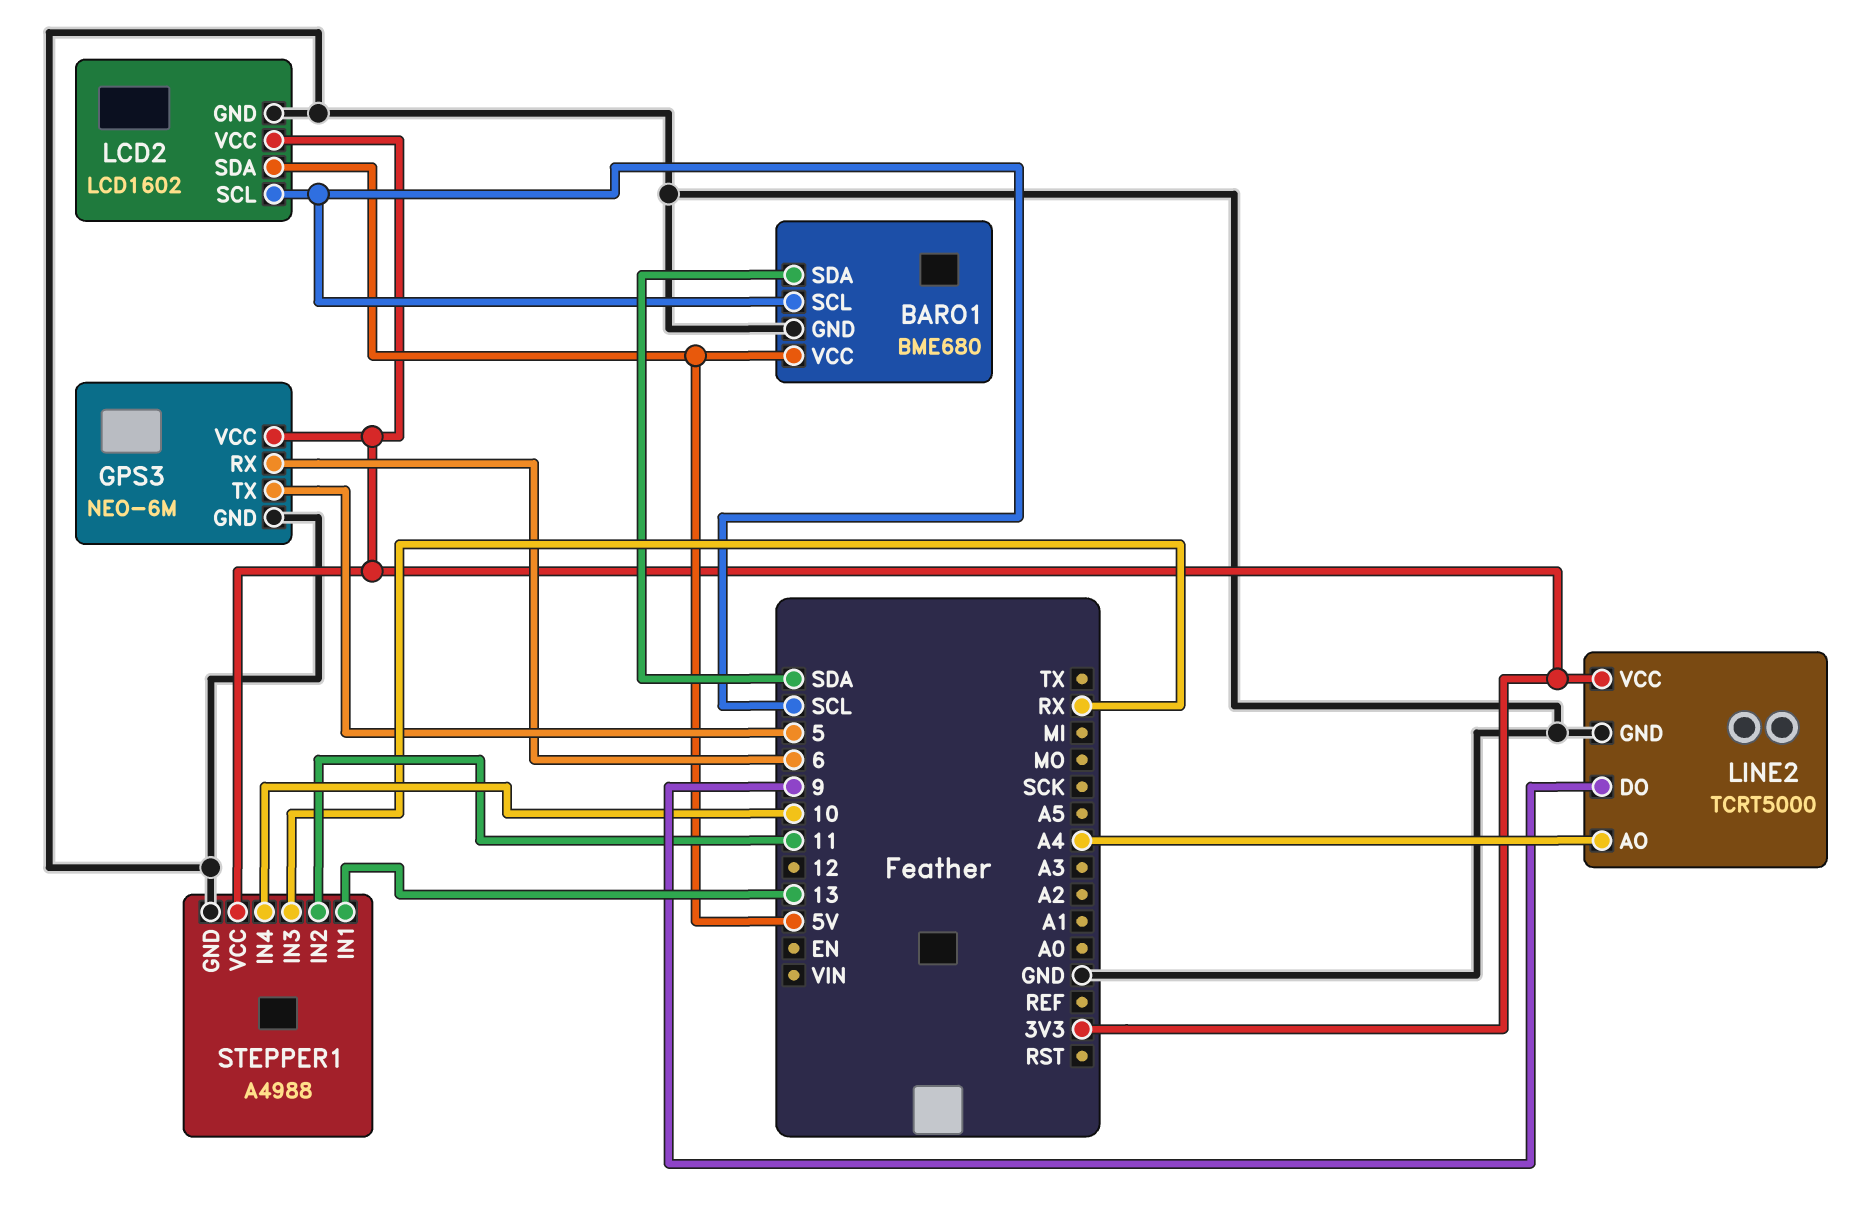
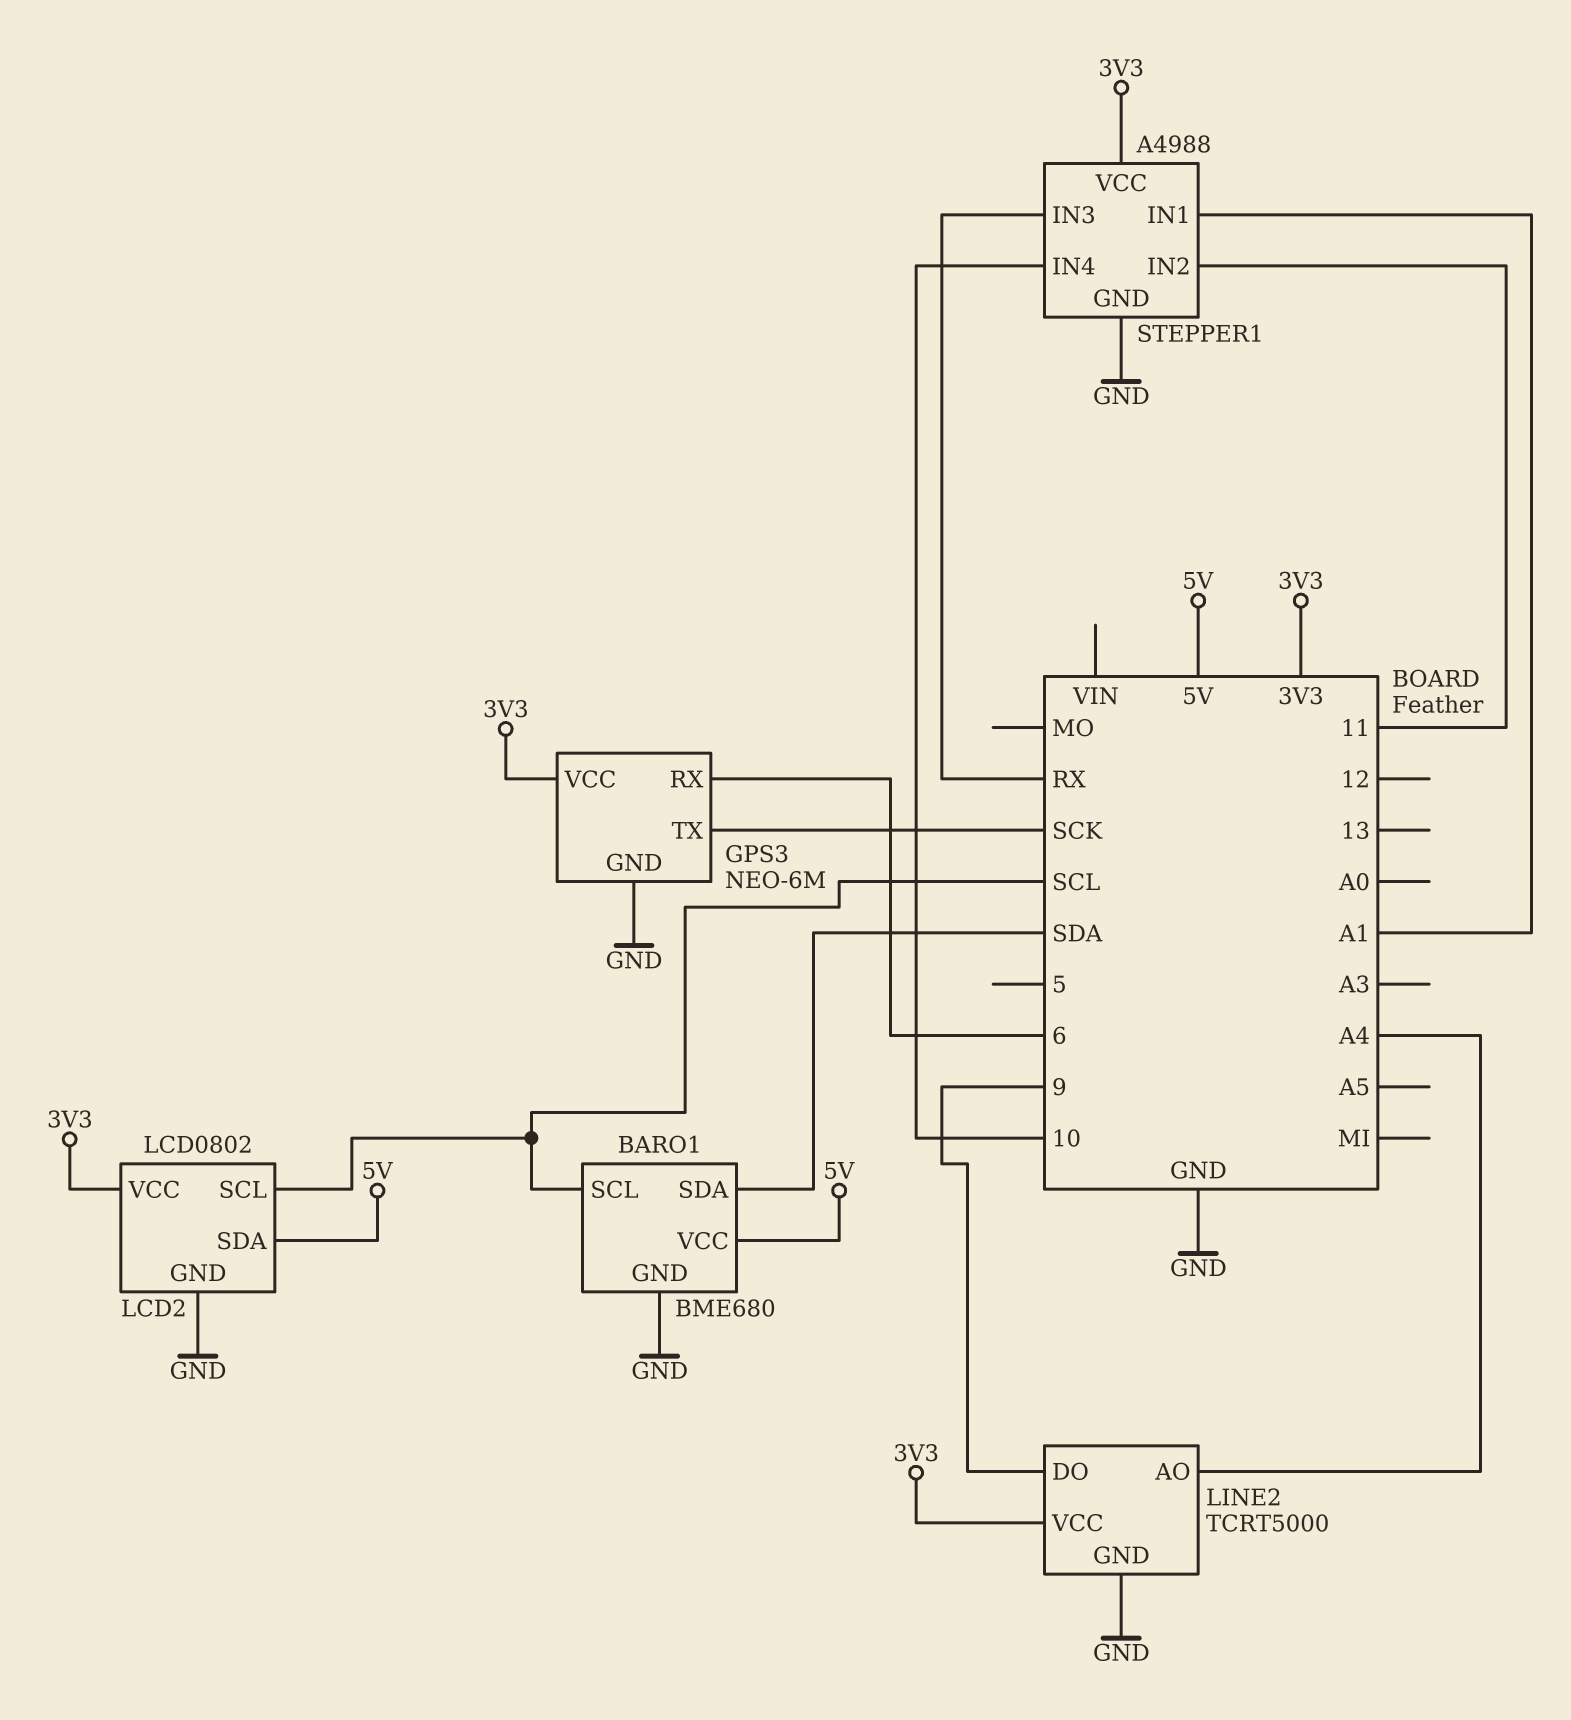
GPS3 pin TX: 5 -> SCK
LCD2: LCD1602 -> LCD0802
STEPPER1 pin IN1: 13 -> A1

